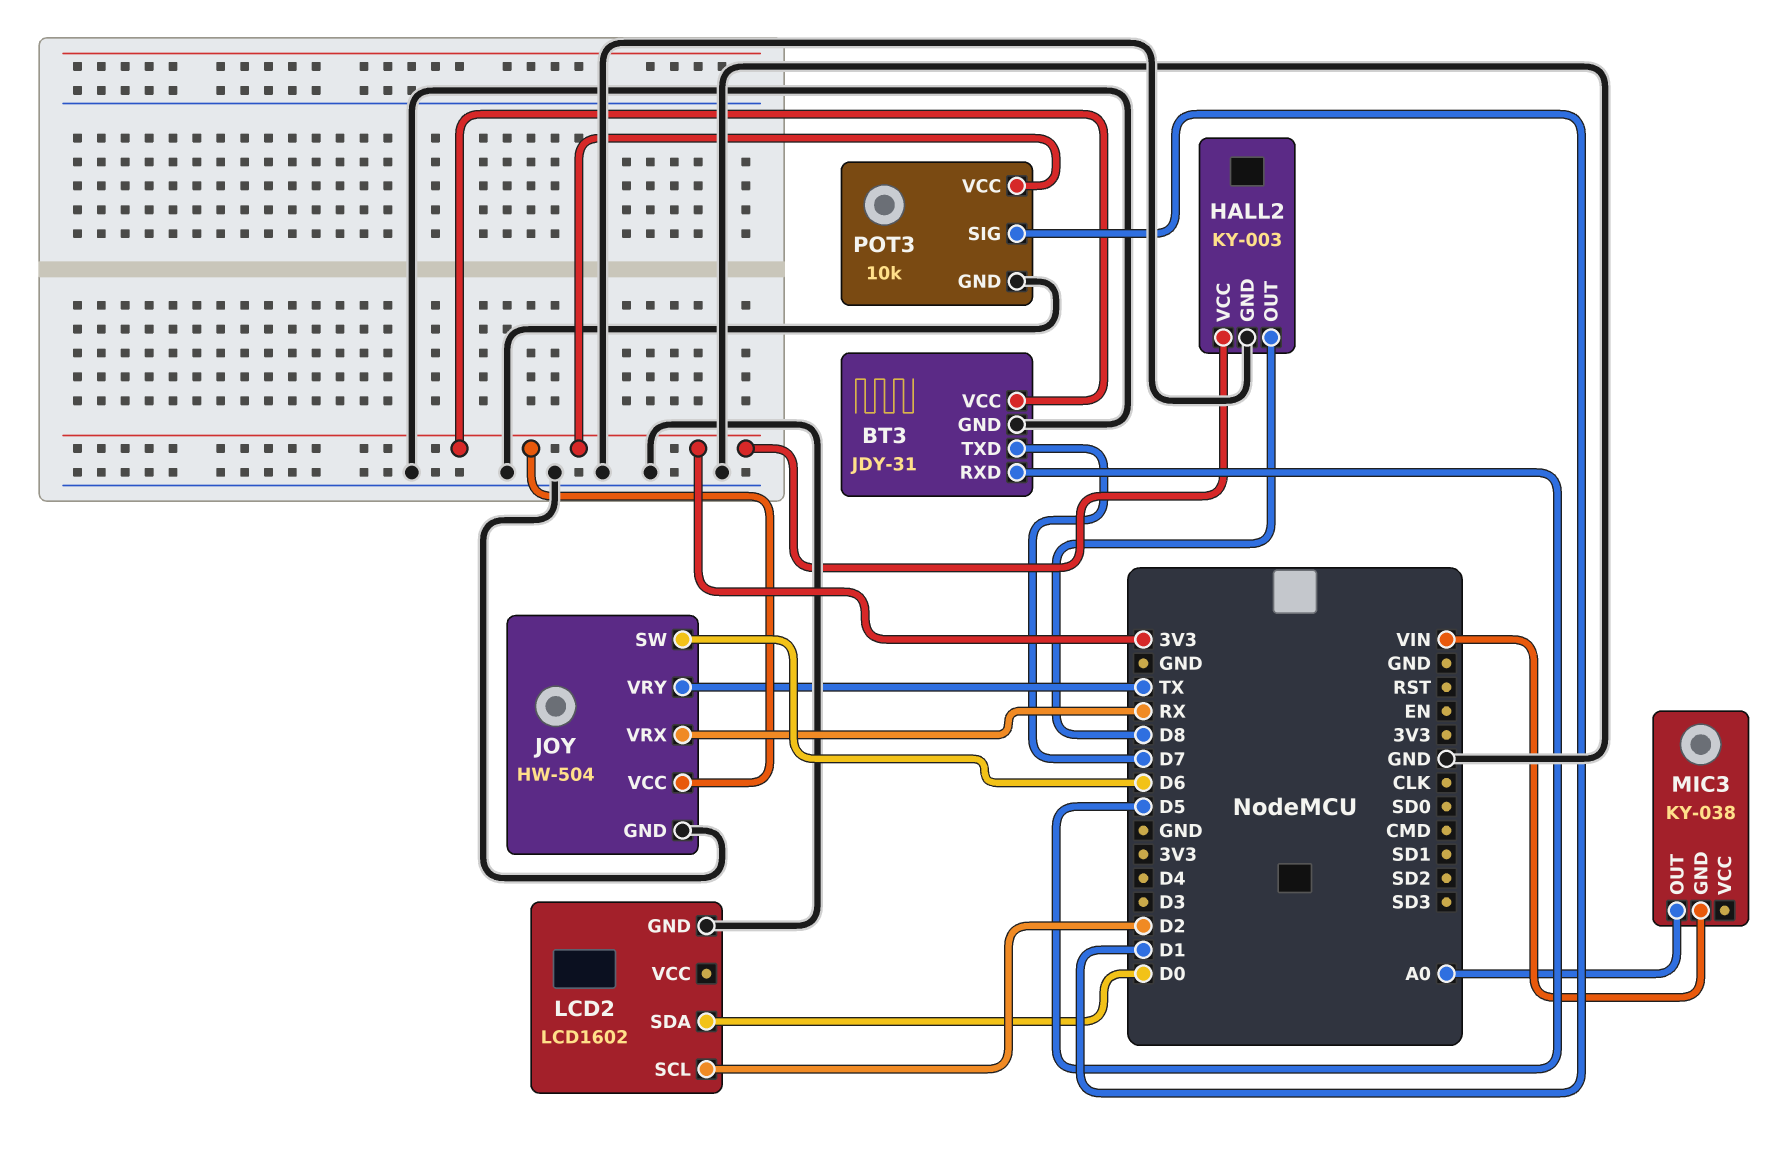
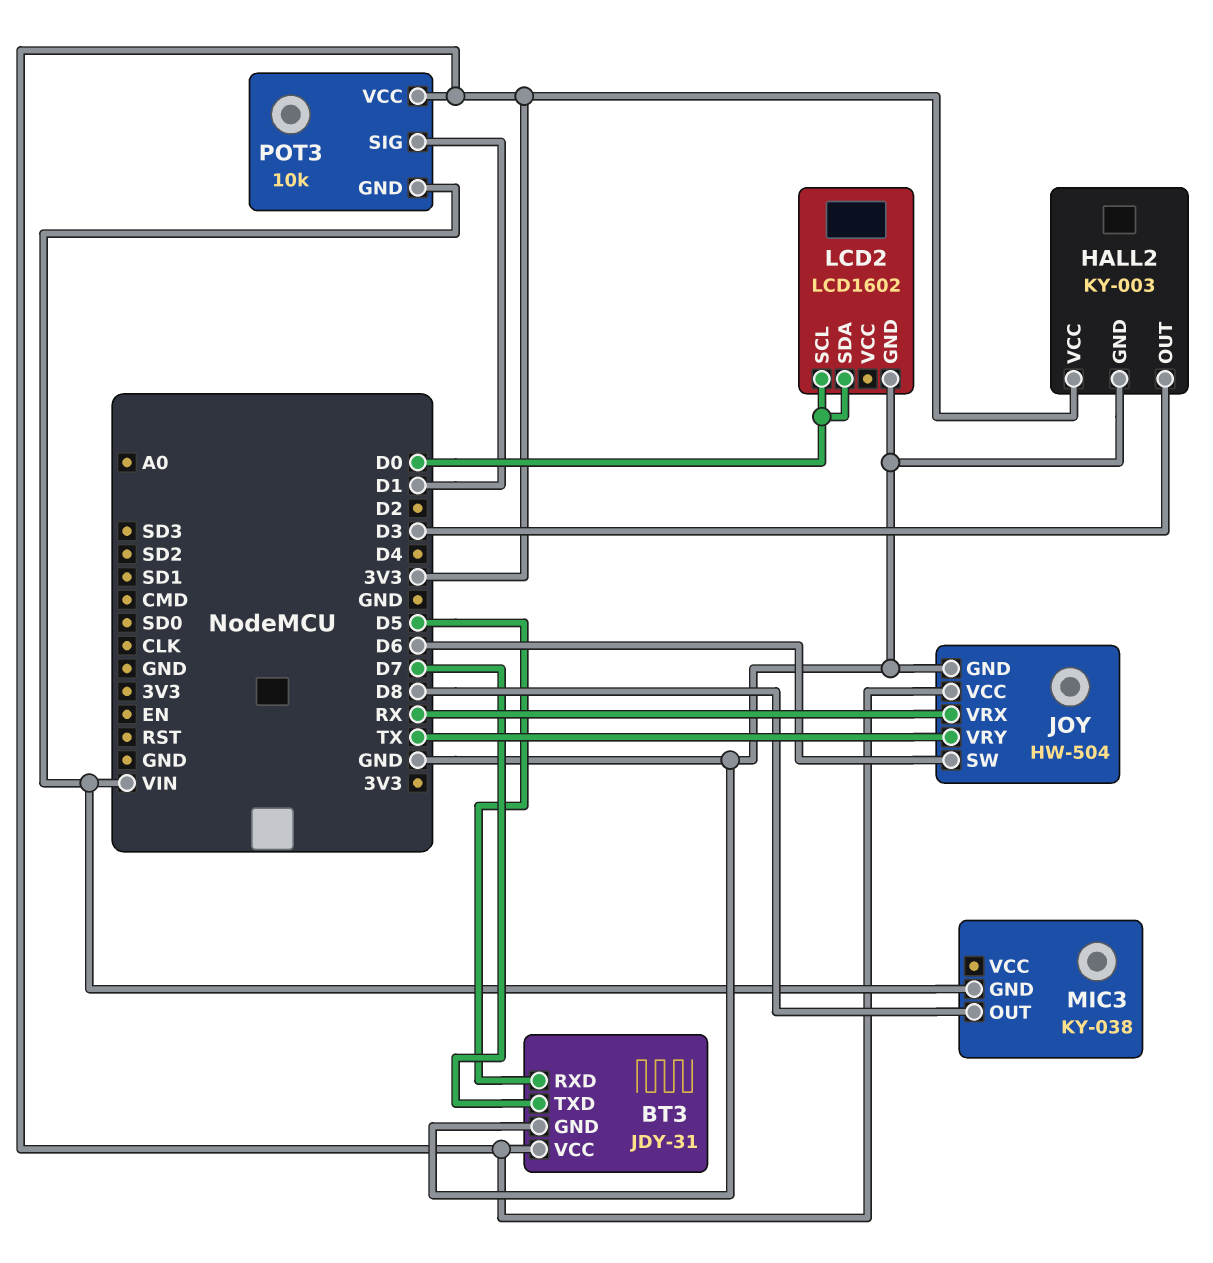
HALL2 pin OUT: D8 -> D3
LCD2 pin SCL: D2 -> D0
MIC3 pin OUT: A0 -> D8
POT3 pin GND: GND -> VIN

